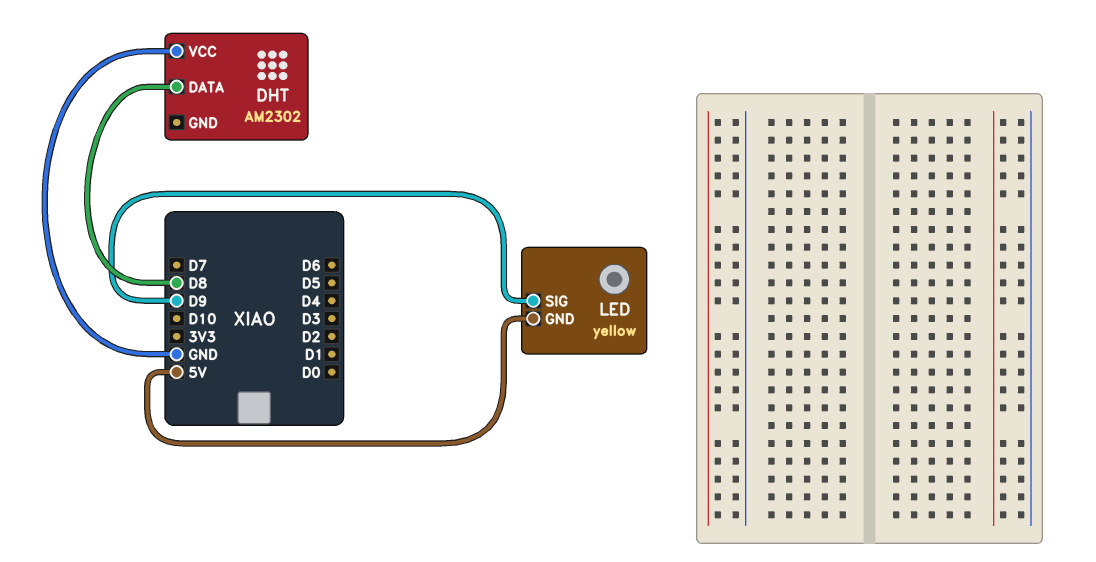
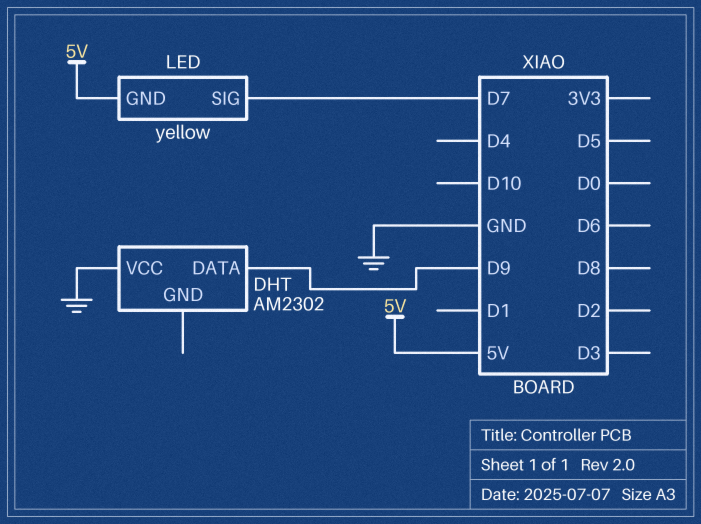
DHT pin DATA: D8 -> D9
LED pin SIG: D9 -> D7

